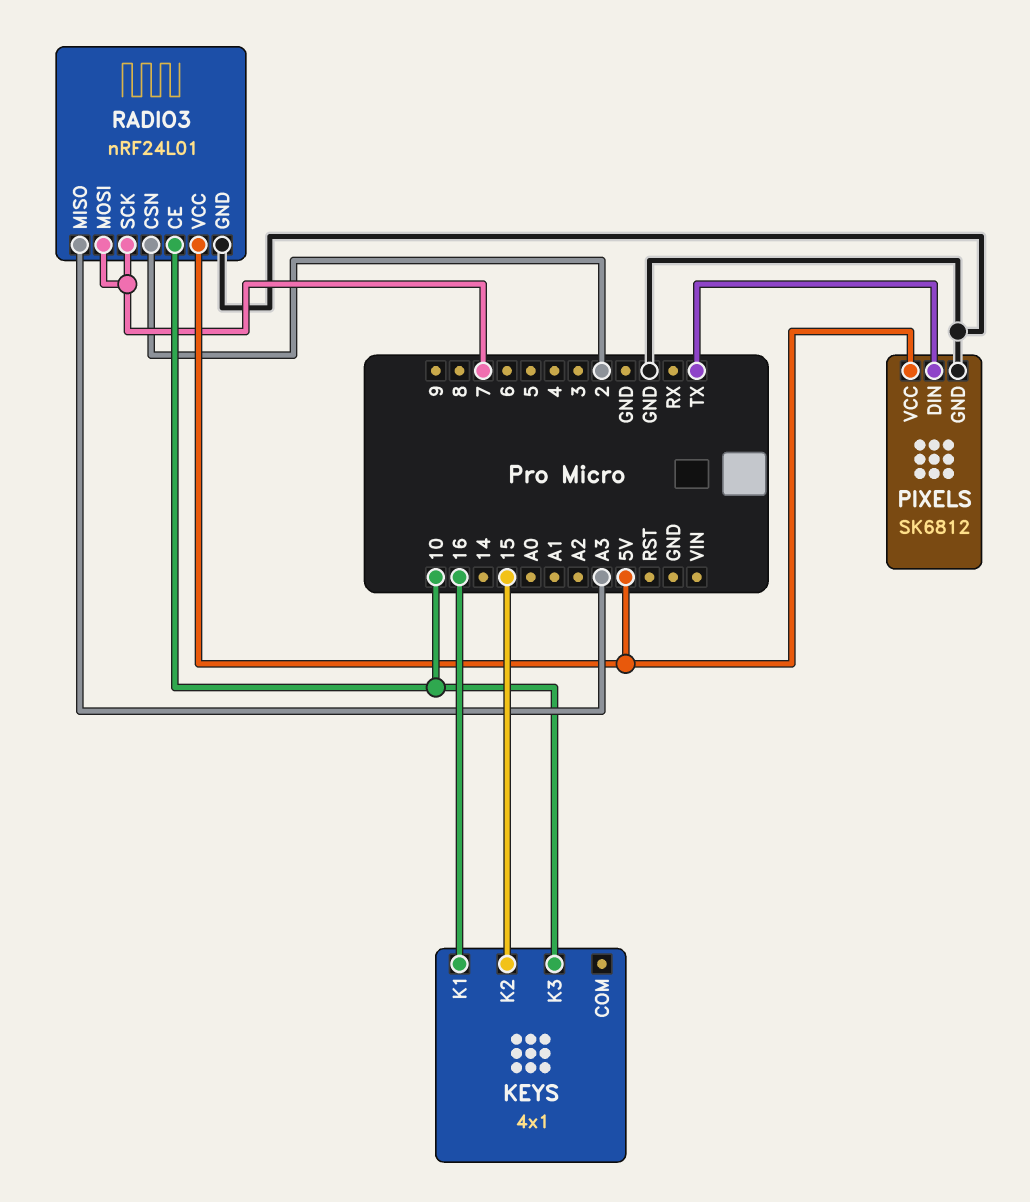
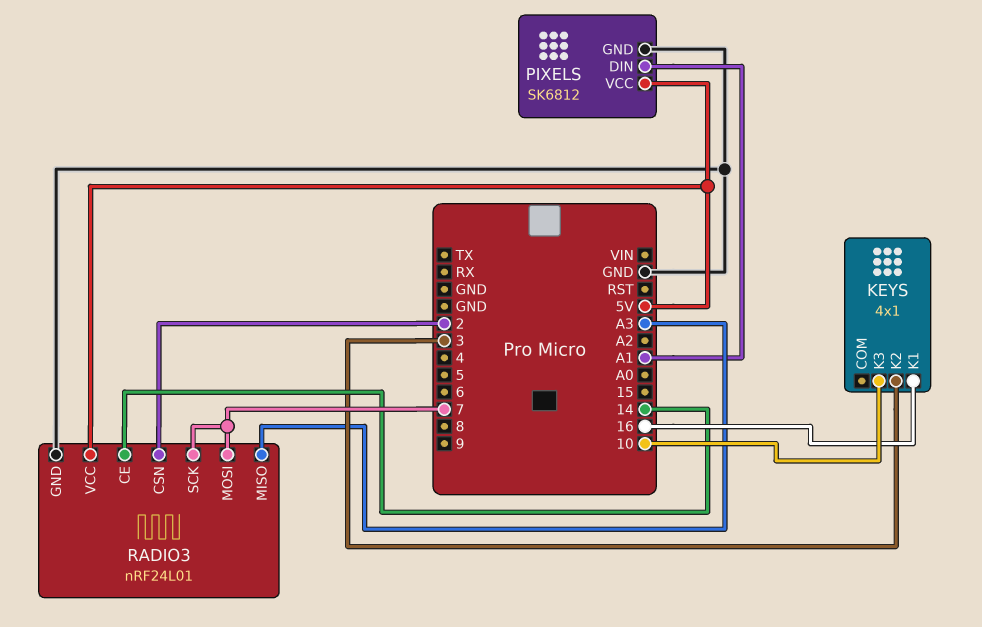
KEYS pin K2: 15 -> 3
PIXELS pin DIN: TX -> A1
RADIO3 pin CE: 10 -> 14

